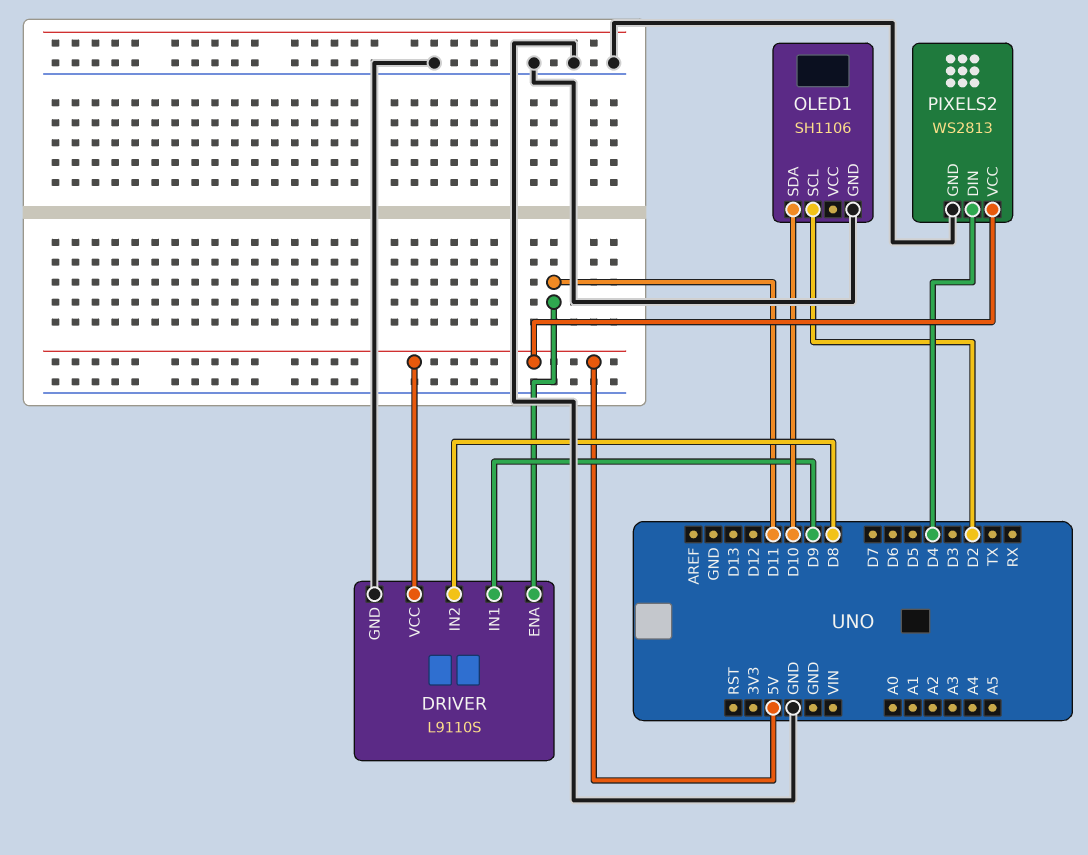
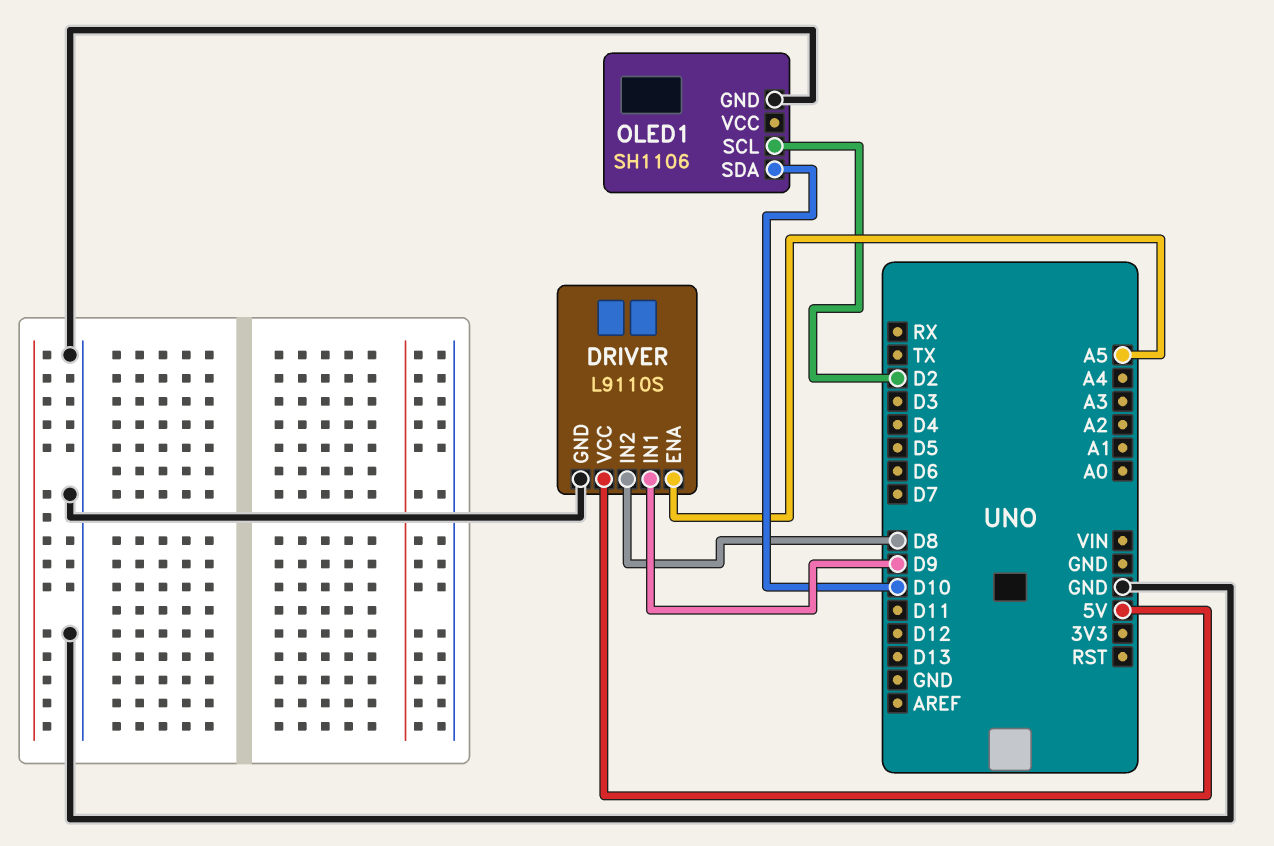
DRIVER pin ENA: D11 -> A5
PIXELS2: WS2813 -> none
PIXELS2 pin DIN: D4 -> none
PIXELS2 pin GND: GND -> none
PIXELS2 pin VCC: 5V -> none

